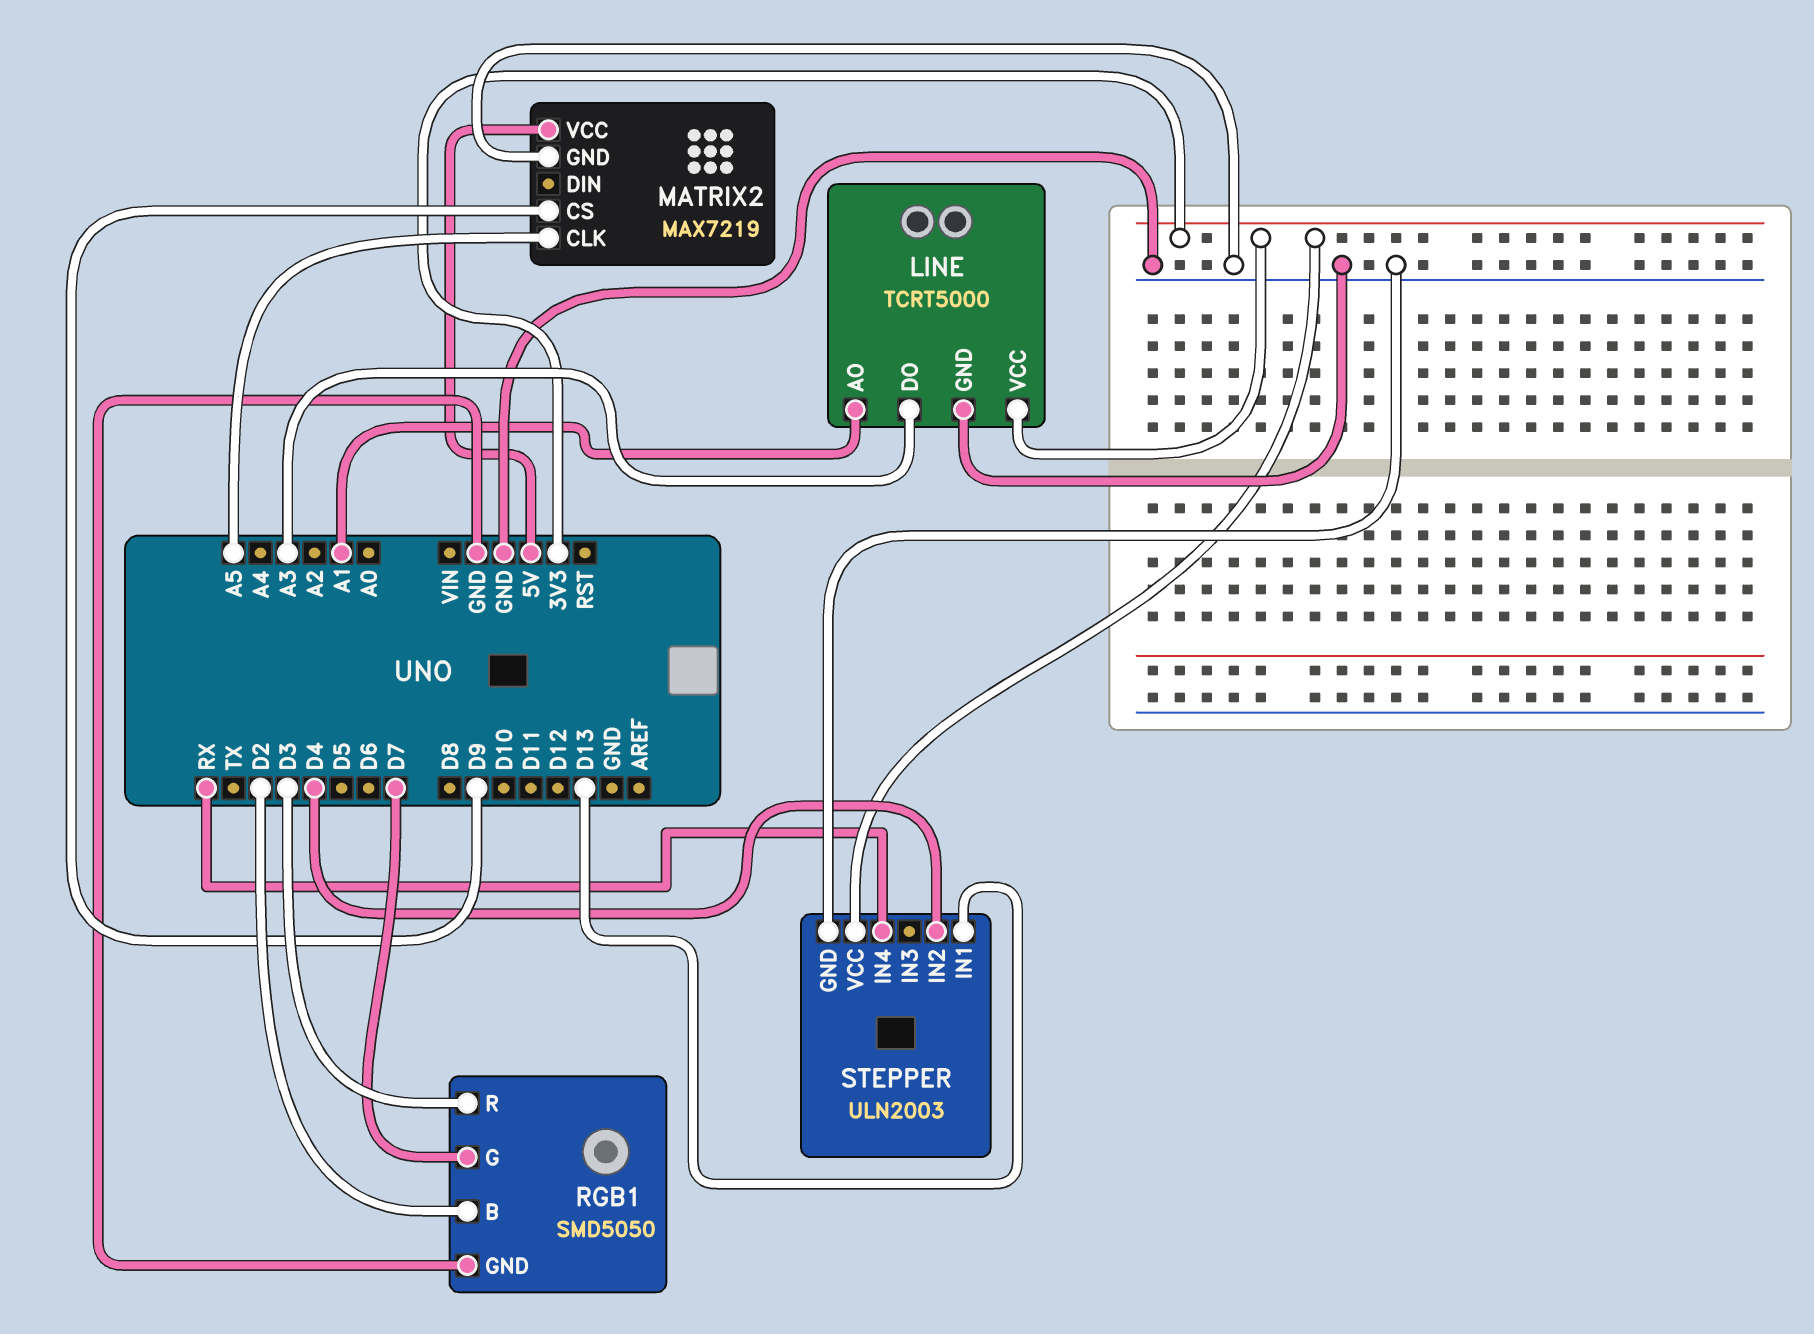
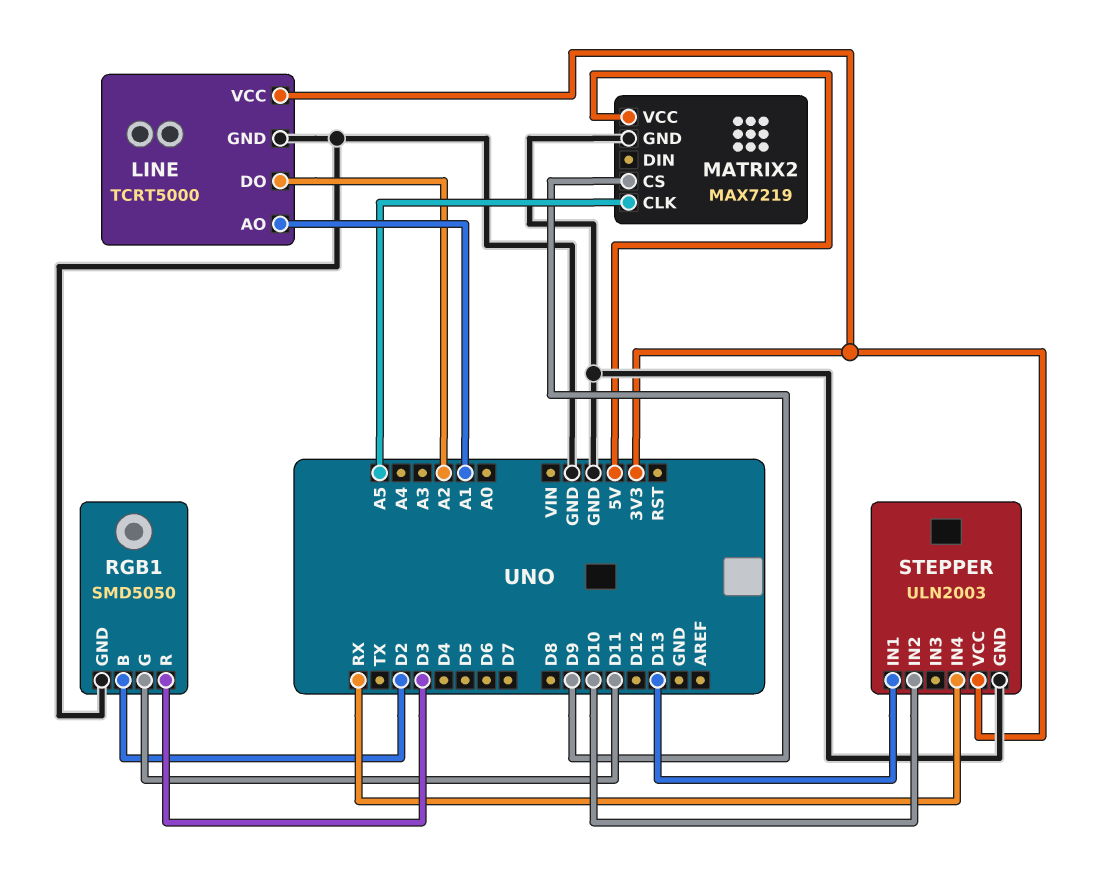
LINE pin DO: A3 -> A2
RGB1 pin G: D7 -> D11
STEPPER pin IN2: D4 -> D10

